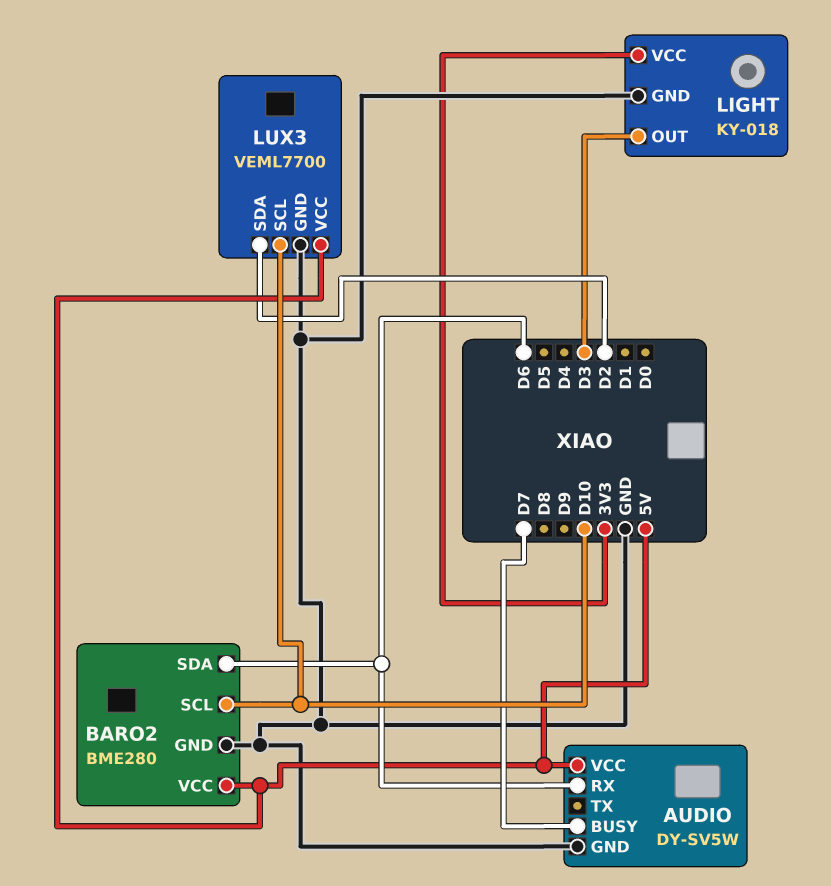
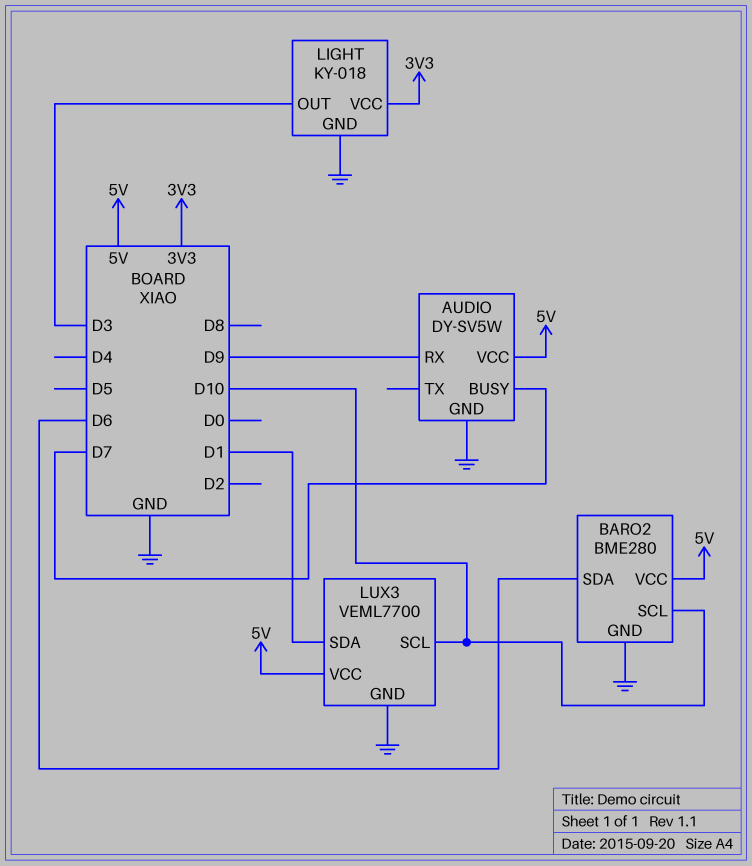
AUDIO pin RX: D6 -> D9
LUX3 pin SDA: D2 -> D1

